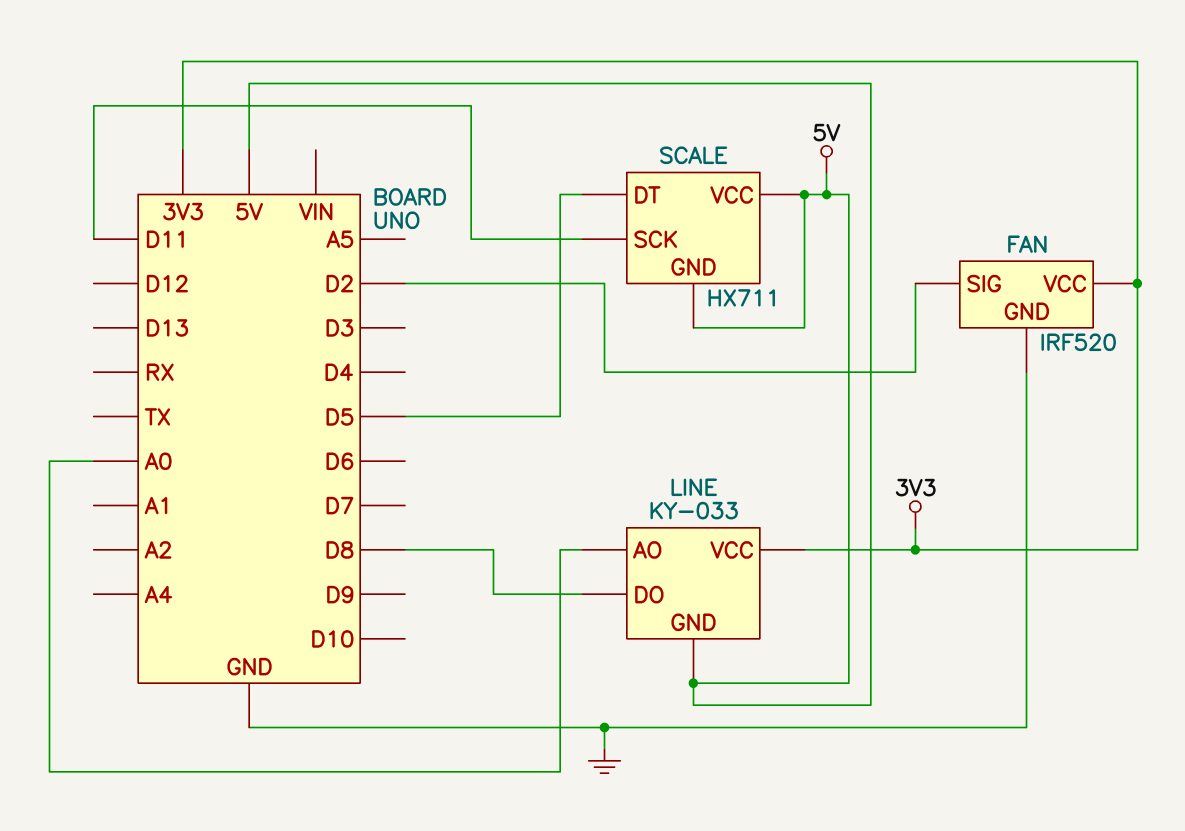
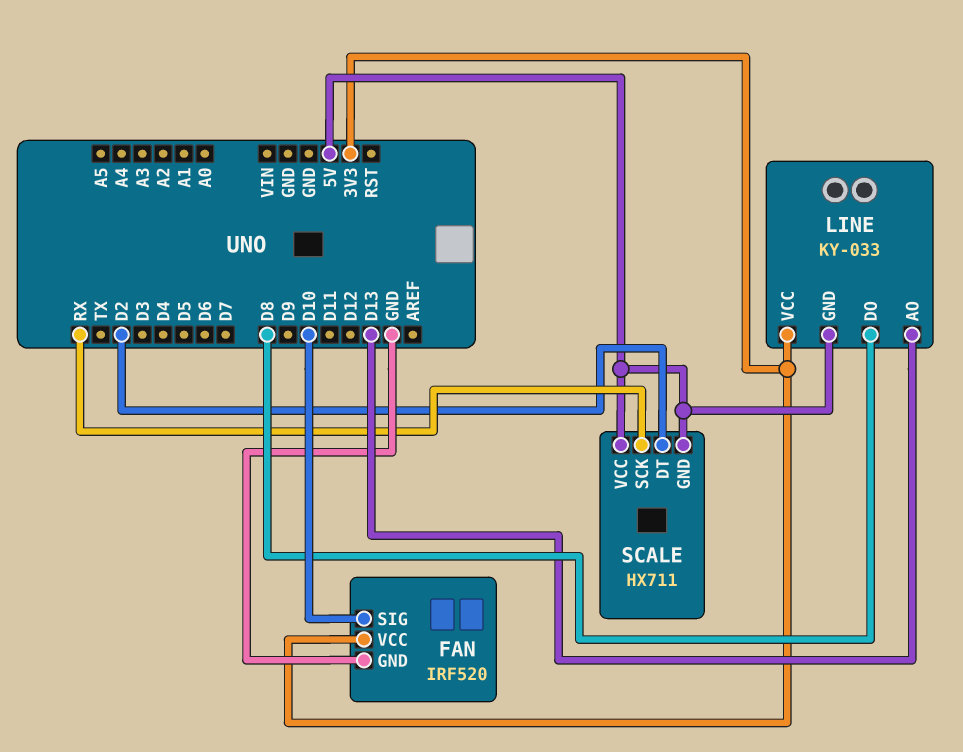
FAN pin SIG: D2 -> D10
LINE pin AO: A0 -> D13
SCALE pin DT: D5 -> D2
SCALE pin SCK: D11 -> RX

